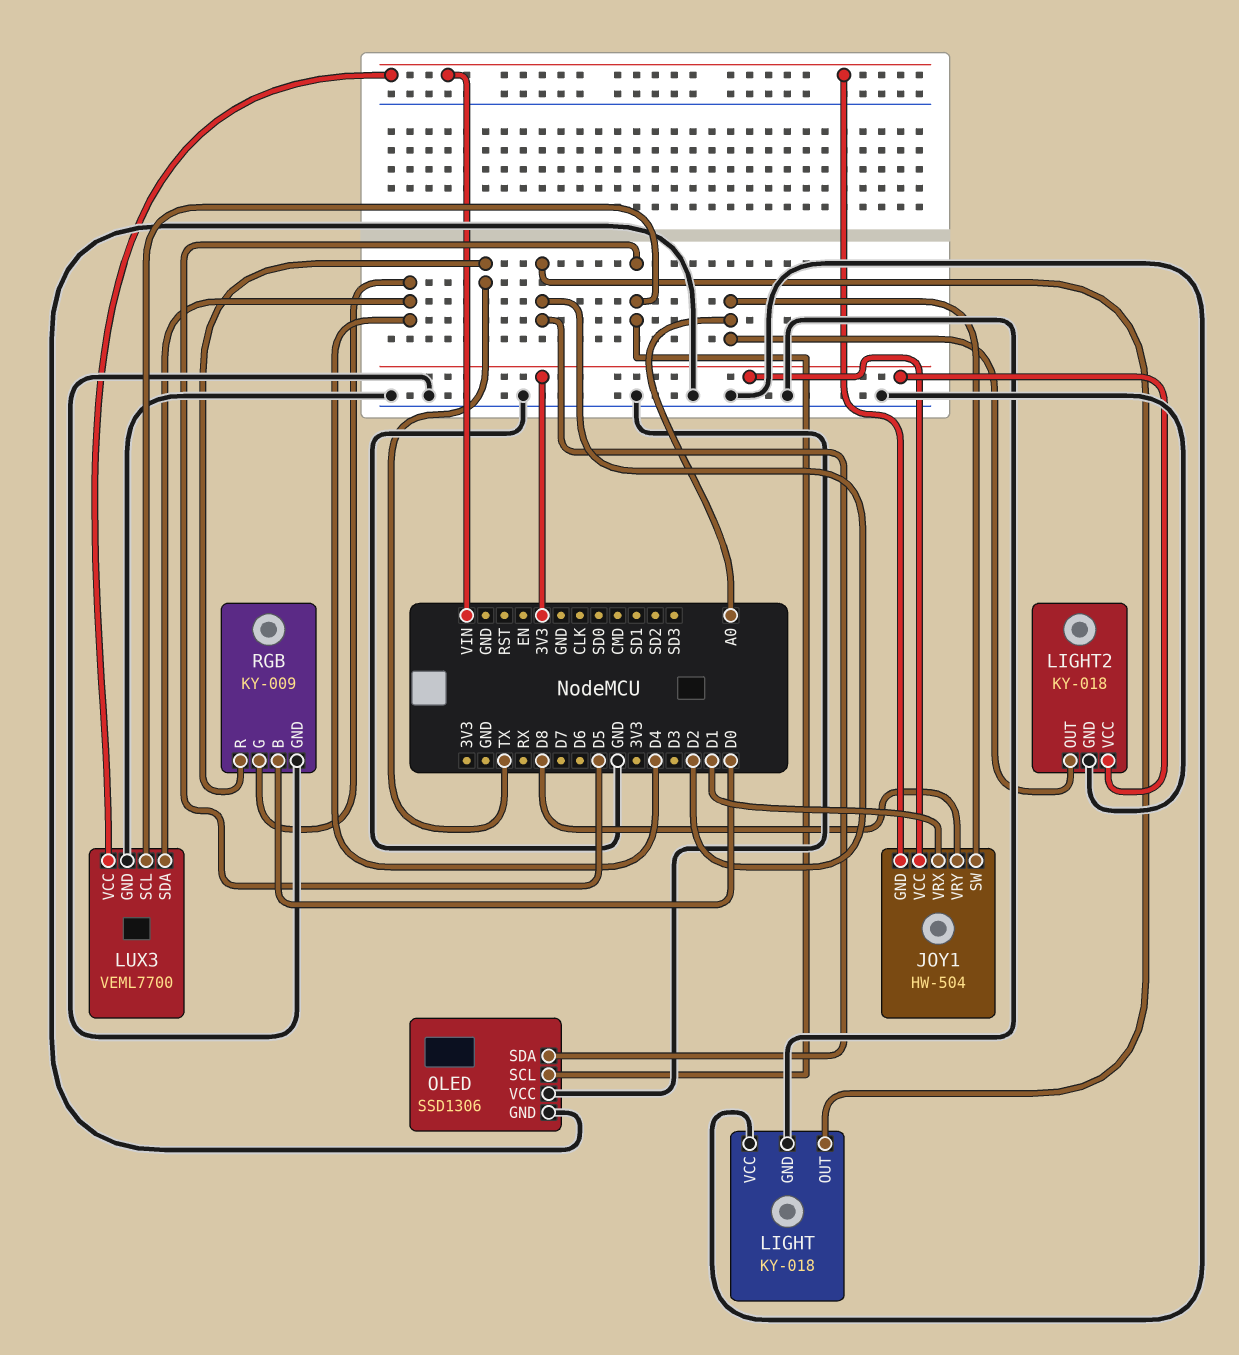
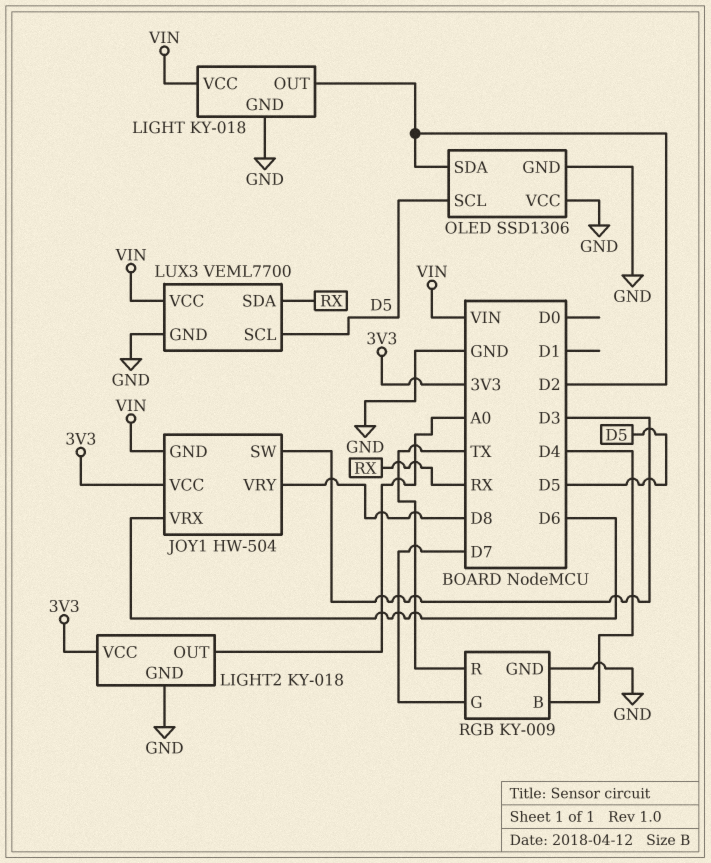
JOY1 pin SW: A0 -> D3
JOY1 pin VRX: D1 -> D6
LIGHT pin VCC: GND -> VIN
LUX3 pin SDA: D4 -> RX
RGB pin B: D0 -> D4
RGB pin G: D4 -> D7

